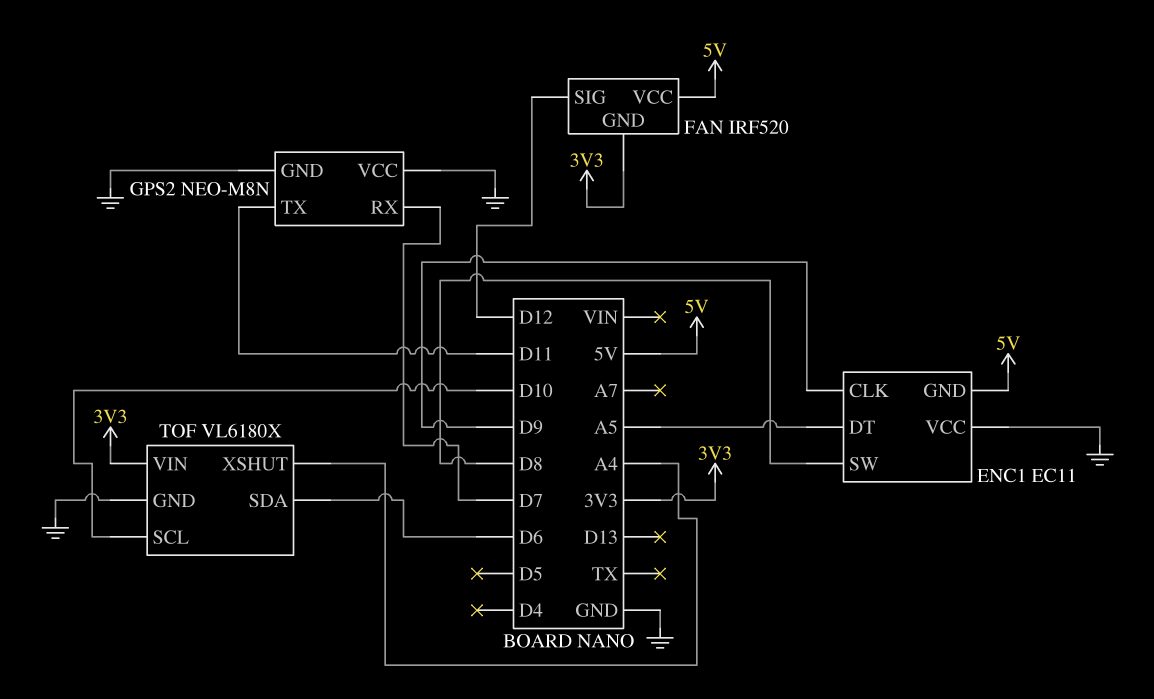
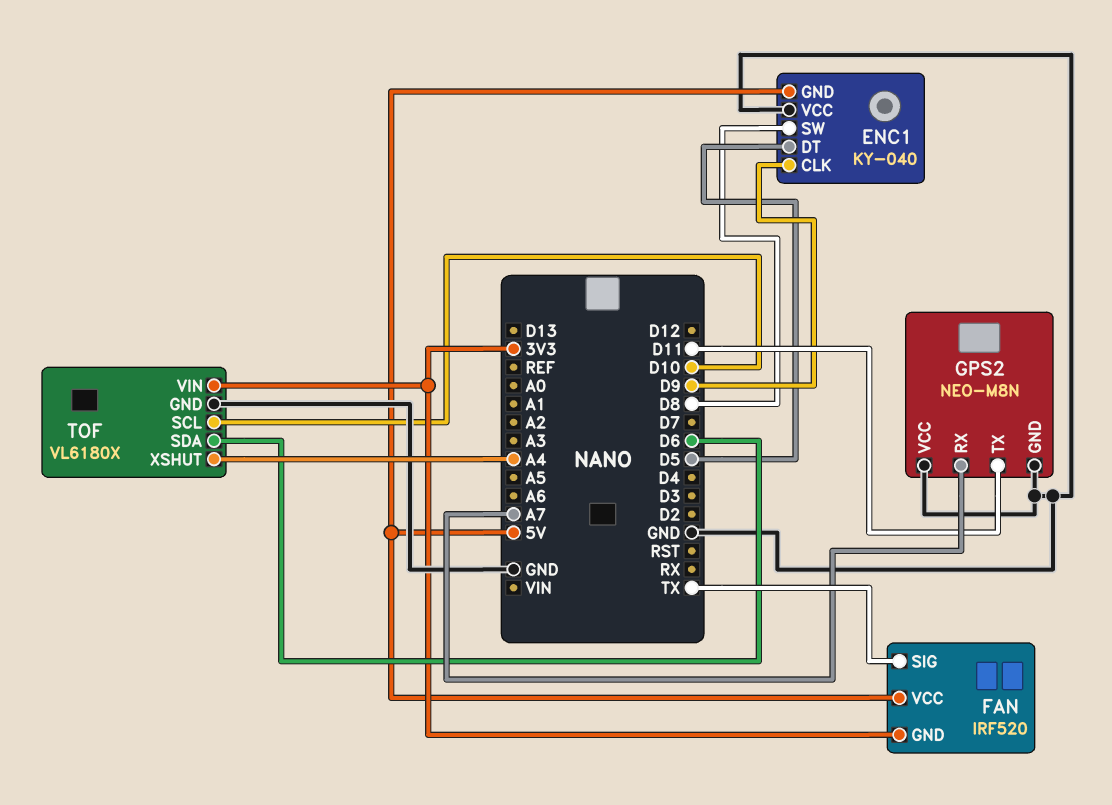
ENC1: EC11 -> KY-040
ENC1 pin DT: A5 -> D5
FAN pin SIG: D12 -> TX
GPS2 pin RX: D7 -> A7

